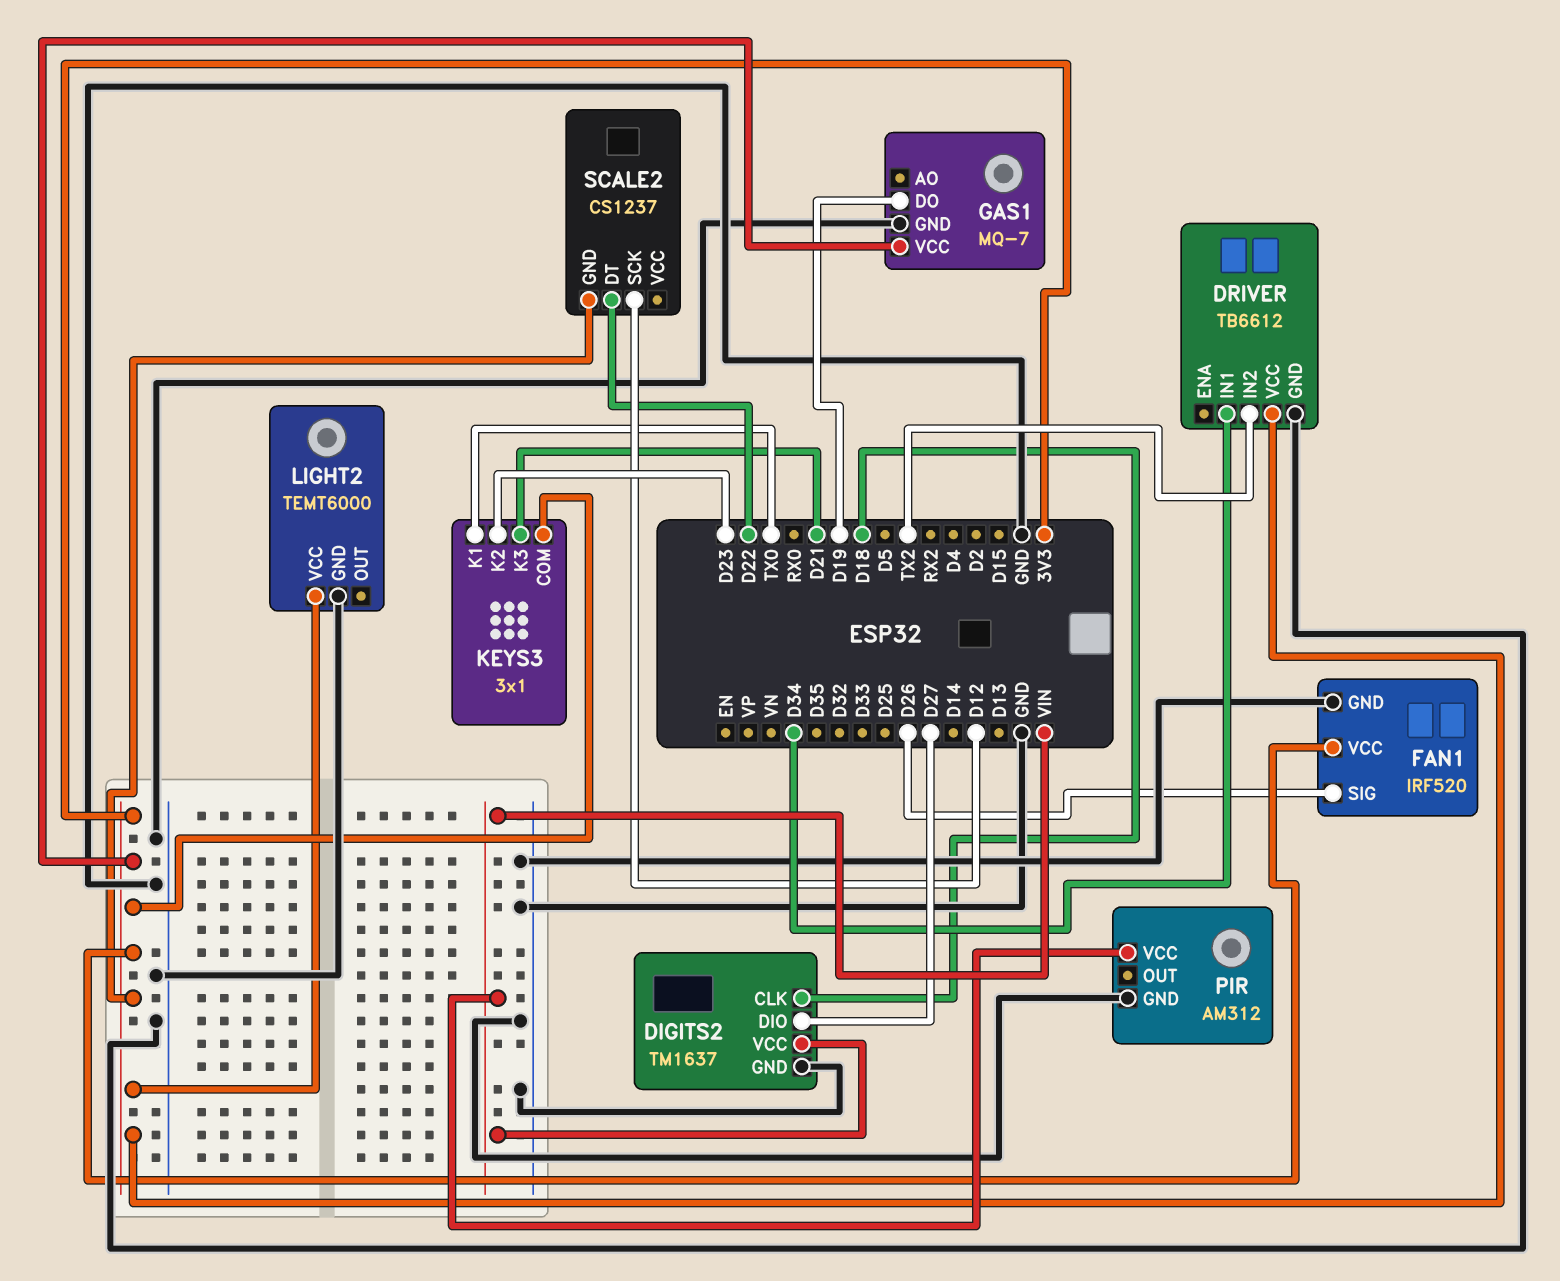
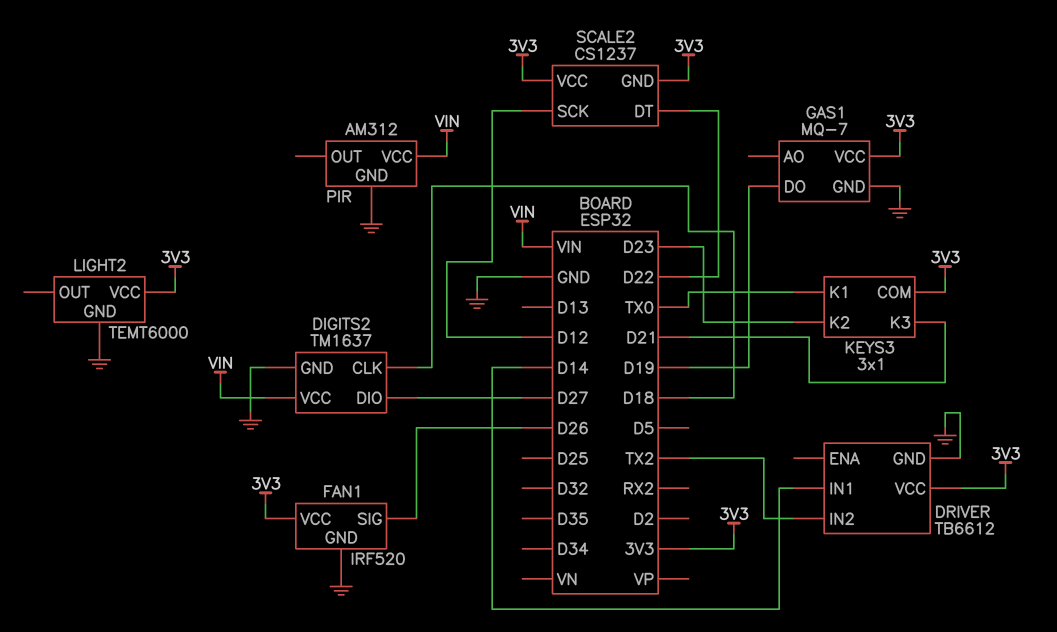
DRIVER pin IN1: D34 -> D14
SCALE2 pin VCC: none -> 3V3

